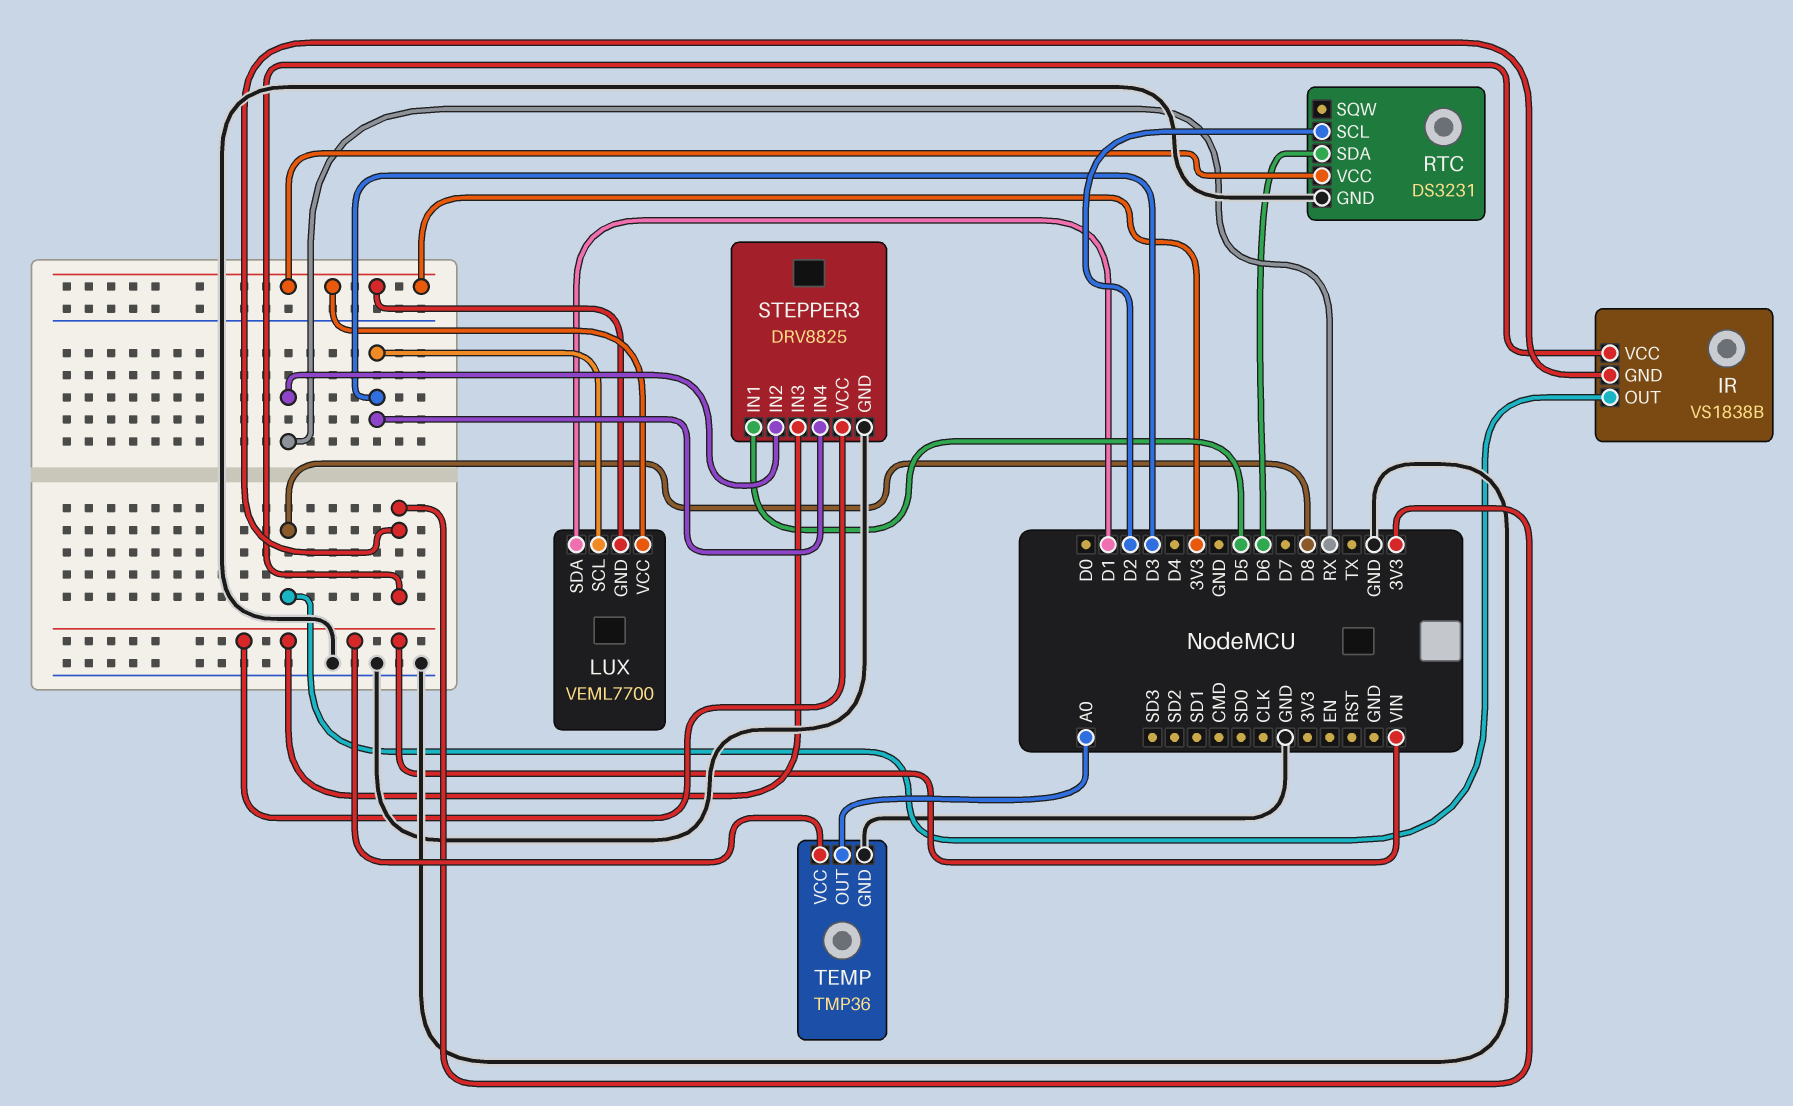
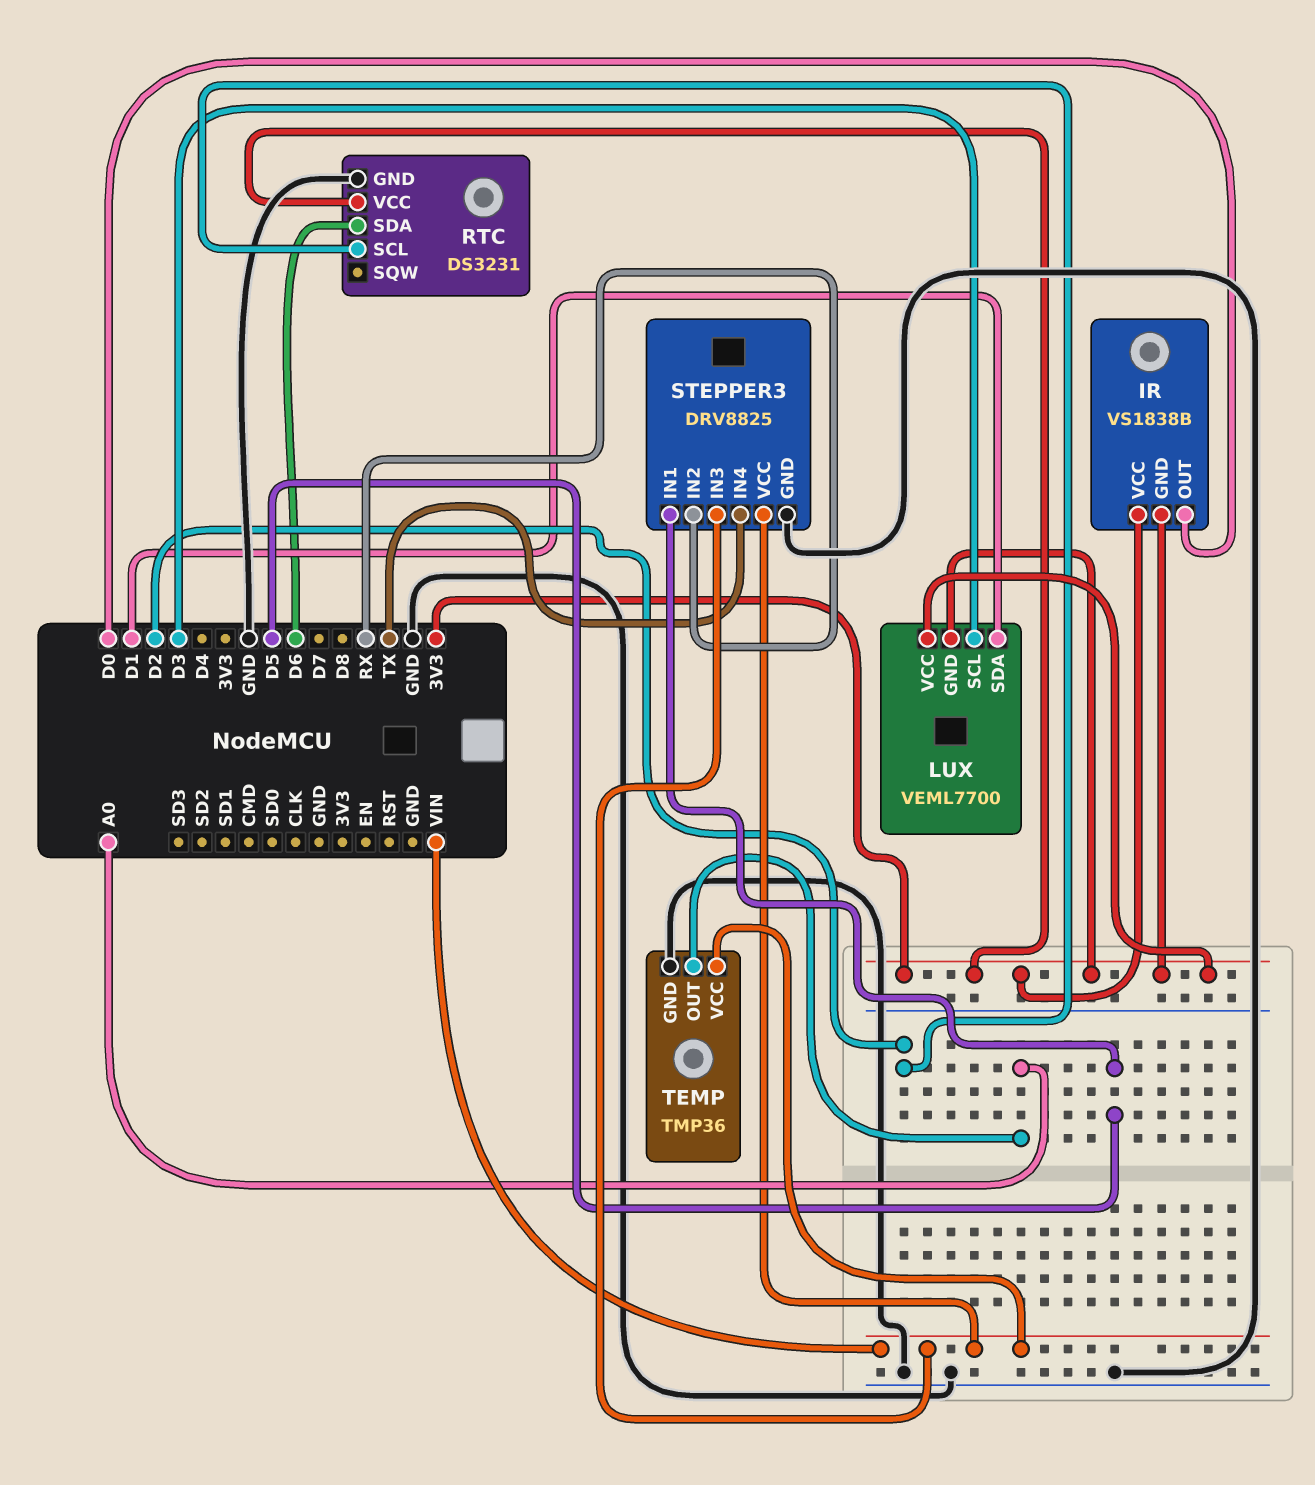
IR pin OUT: D8 -> D0
STEPPER3 pin IN4: D3 -> TX

